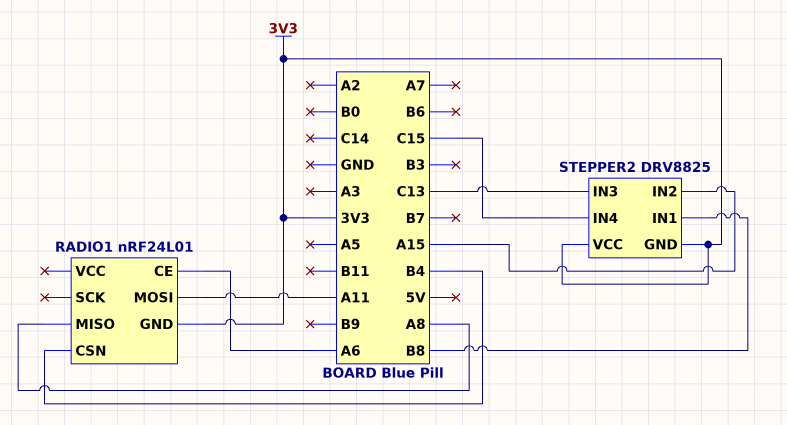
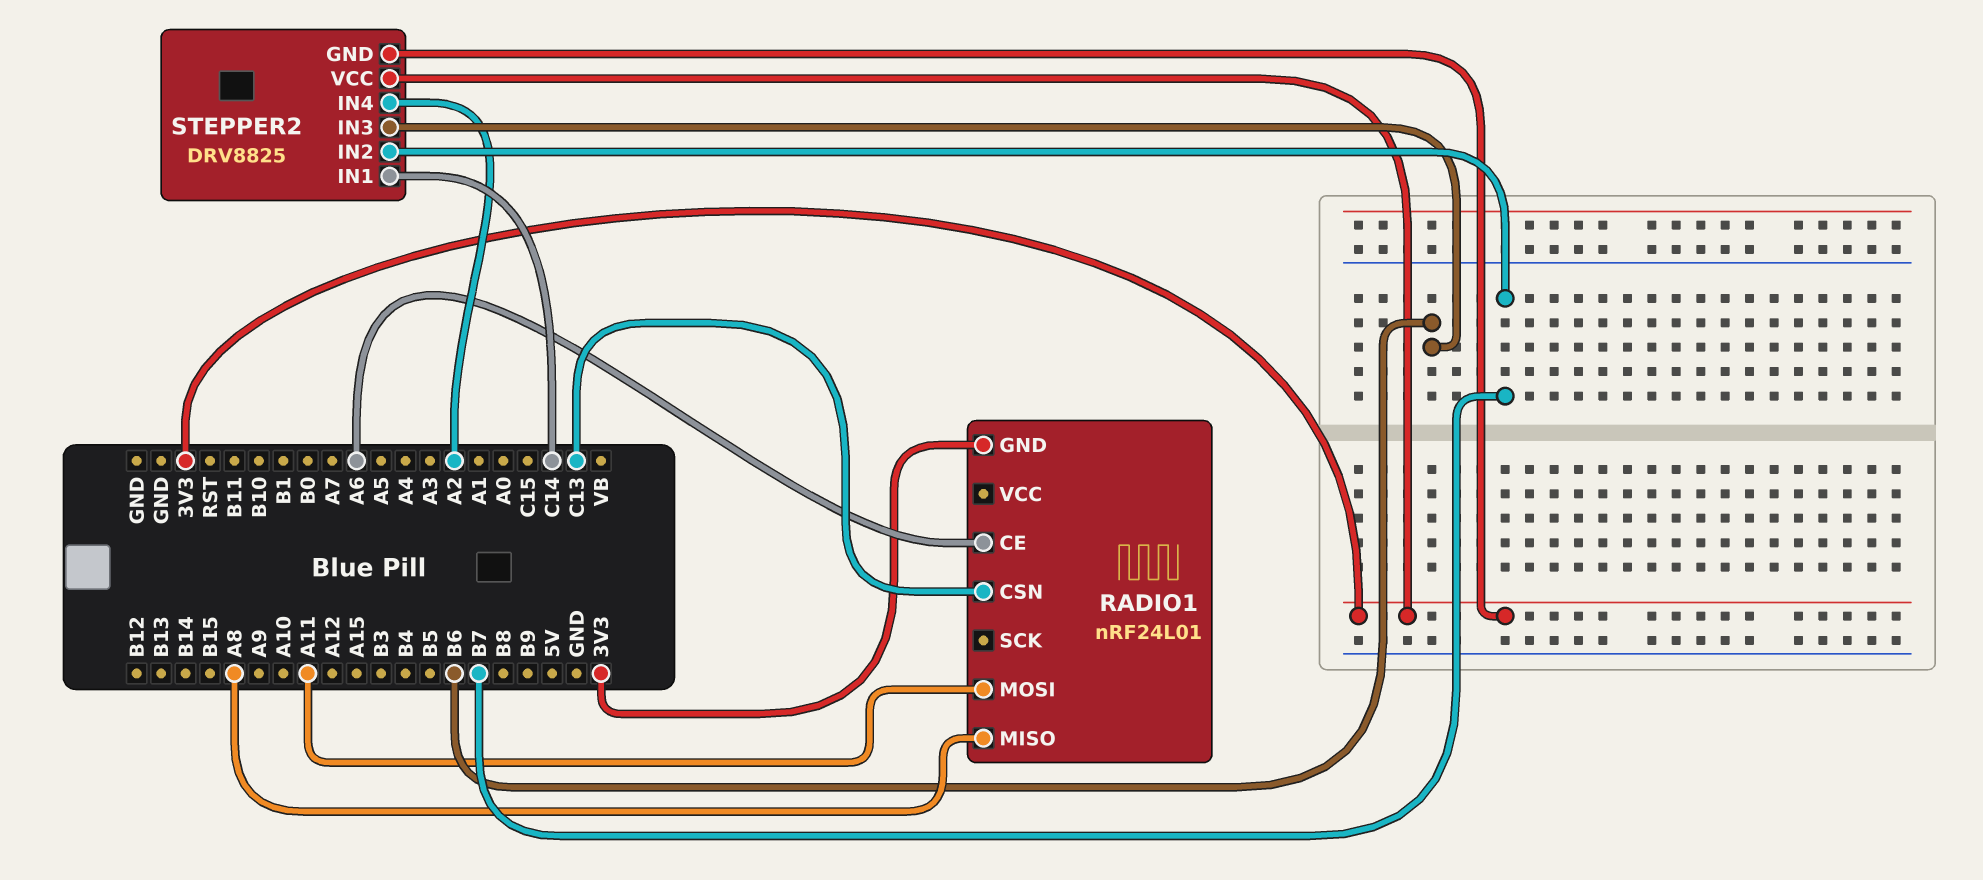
RADIO1 pin CSN: B4 -> C13
STEPPER2 pin IN1: B8 -> C14
STEPPER2 pin IN2: A15 -> B7
STEPPER2 pin IN3: C13 -> B6
STEPPER2 pin IN4: C15 -> A2

